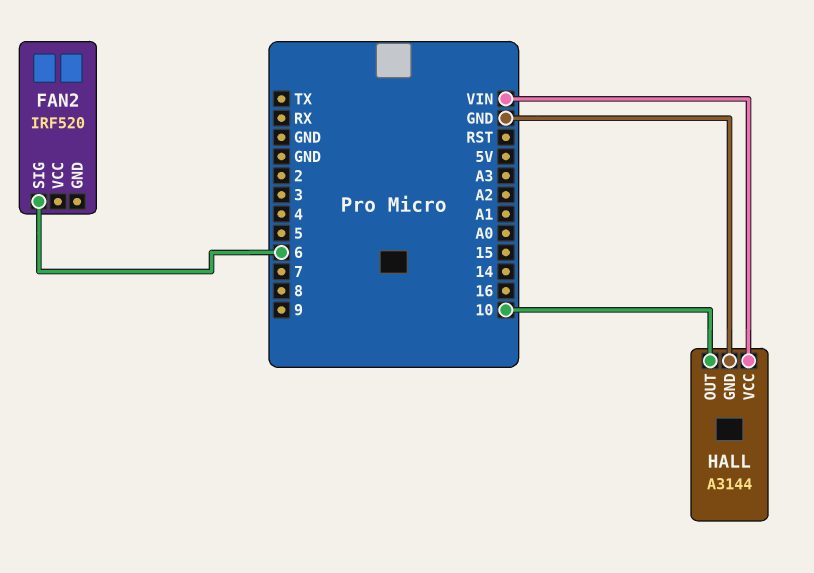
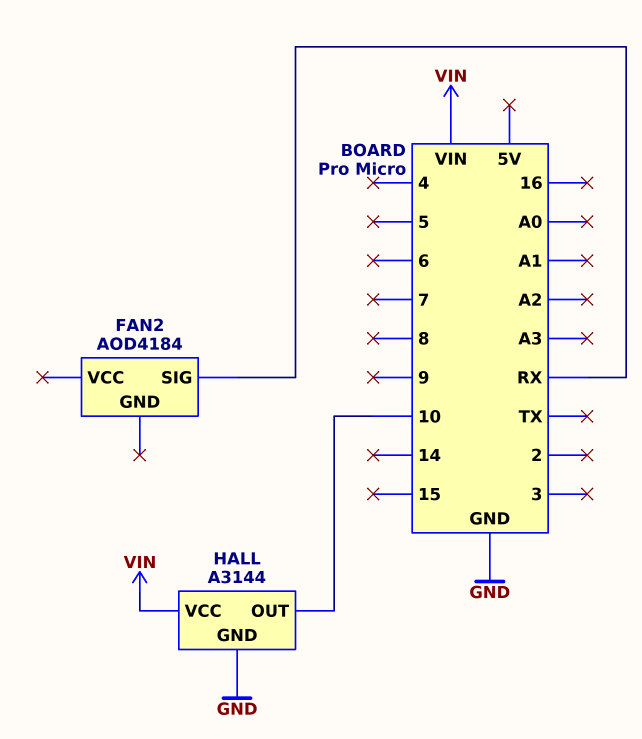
FAN2: IRF520 -> AOD4184
FAN2 pin SIG: 6 -> RX

